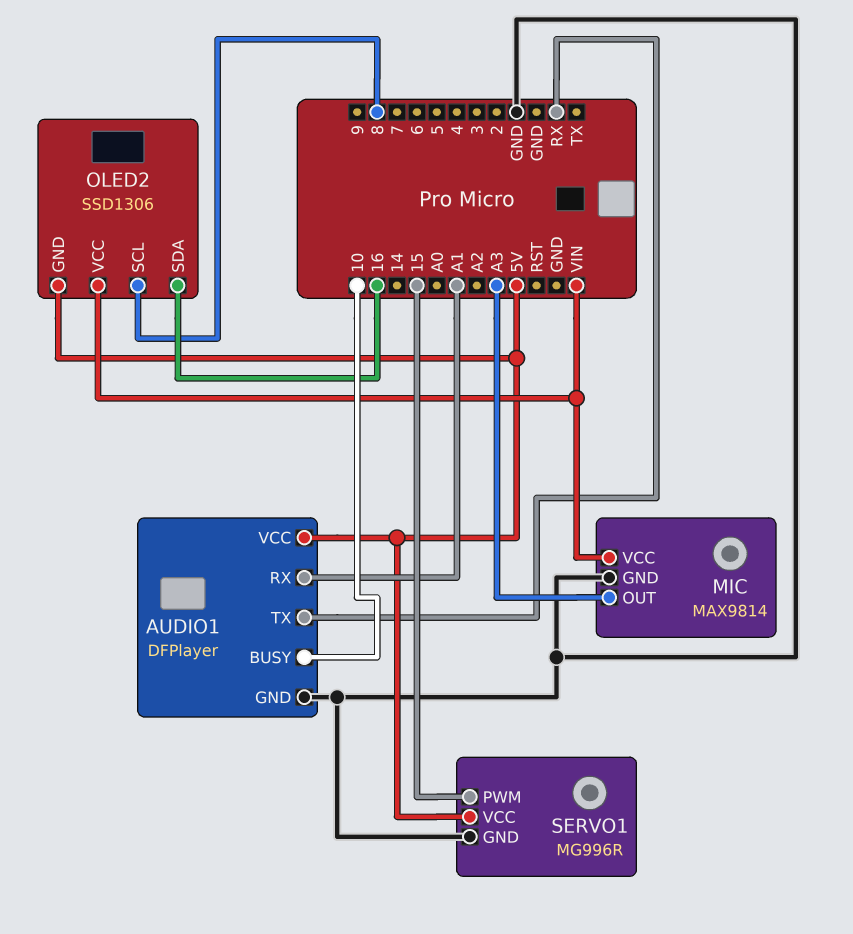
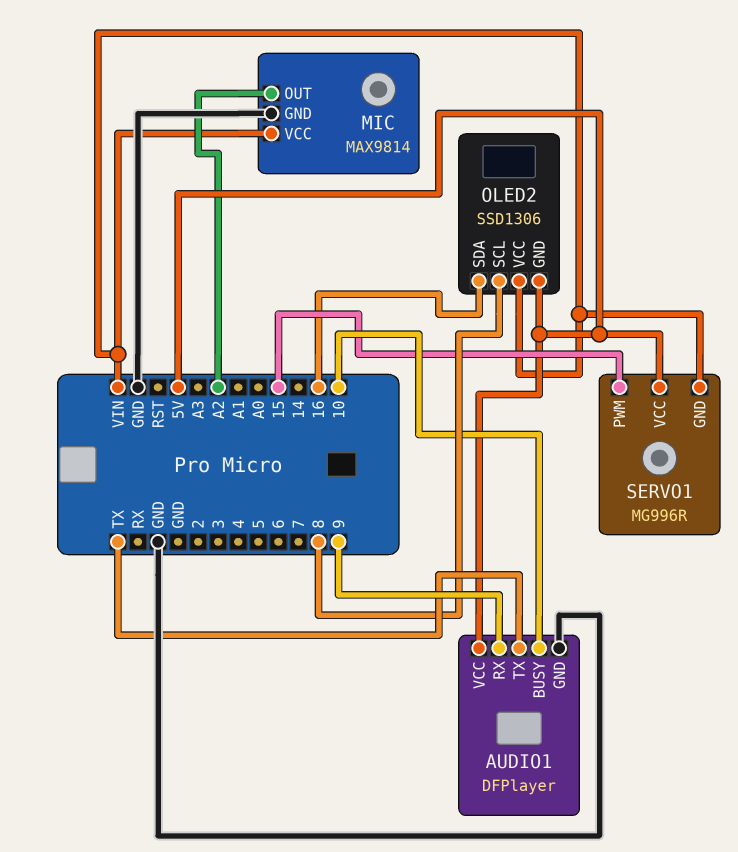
AUDIO1 pin RX: A1 -> 9
AUDIO1 pin TX: RX -> TX
MIC pin OUT: A3 -> A2
SERVO1 pin GND: GND -> VIN

